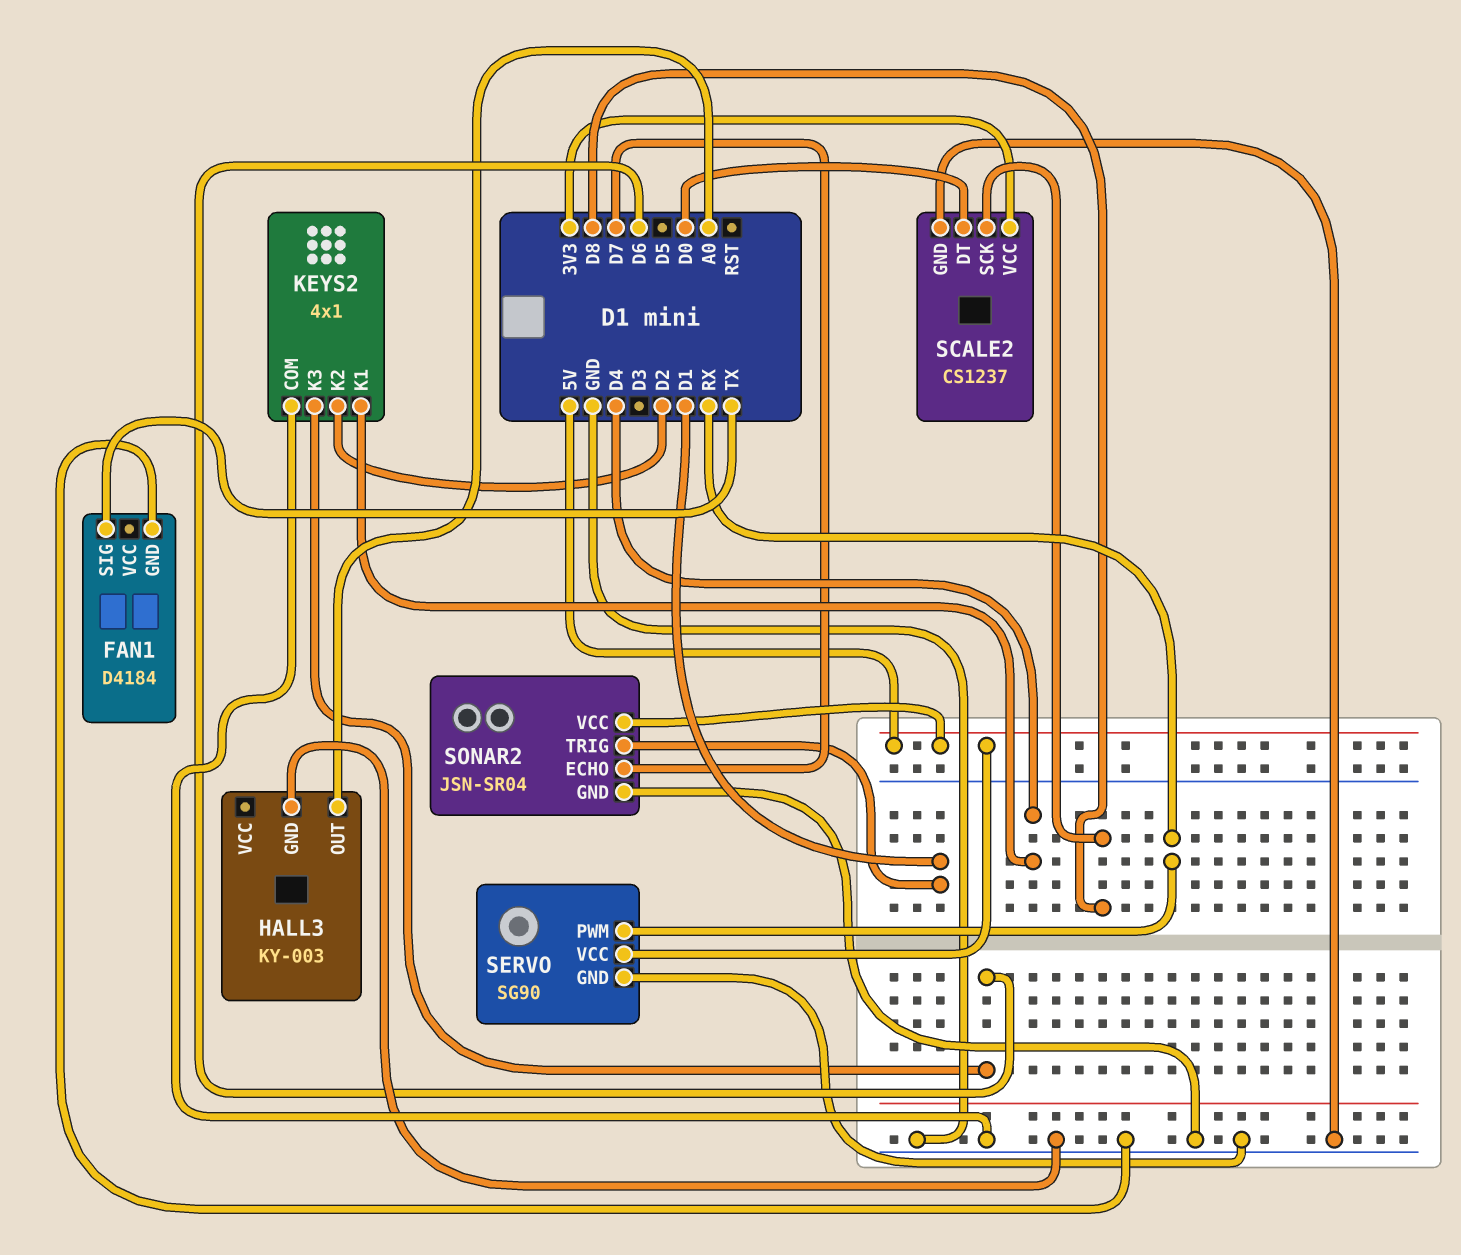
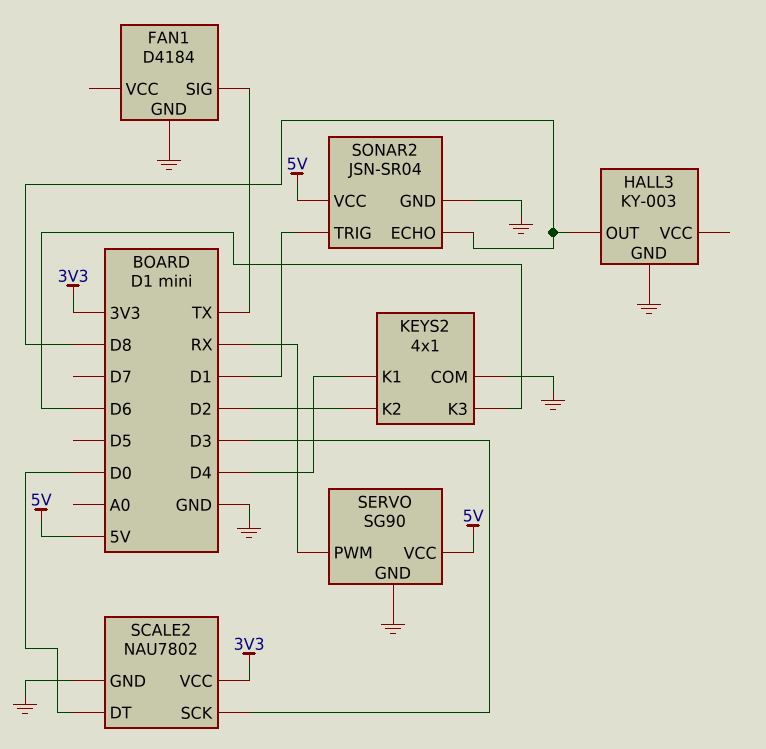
HALL3 pin OUT: A0 -> D8
SCALE2: CS1237 -> NAU7802
SCALE2 pin SCK: D8 -> D3
SONAR2 pin ECHO: D7 -> D8

